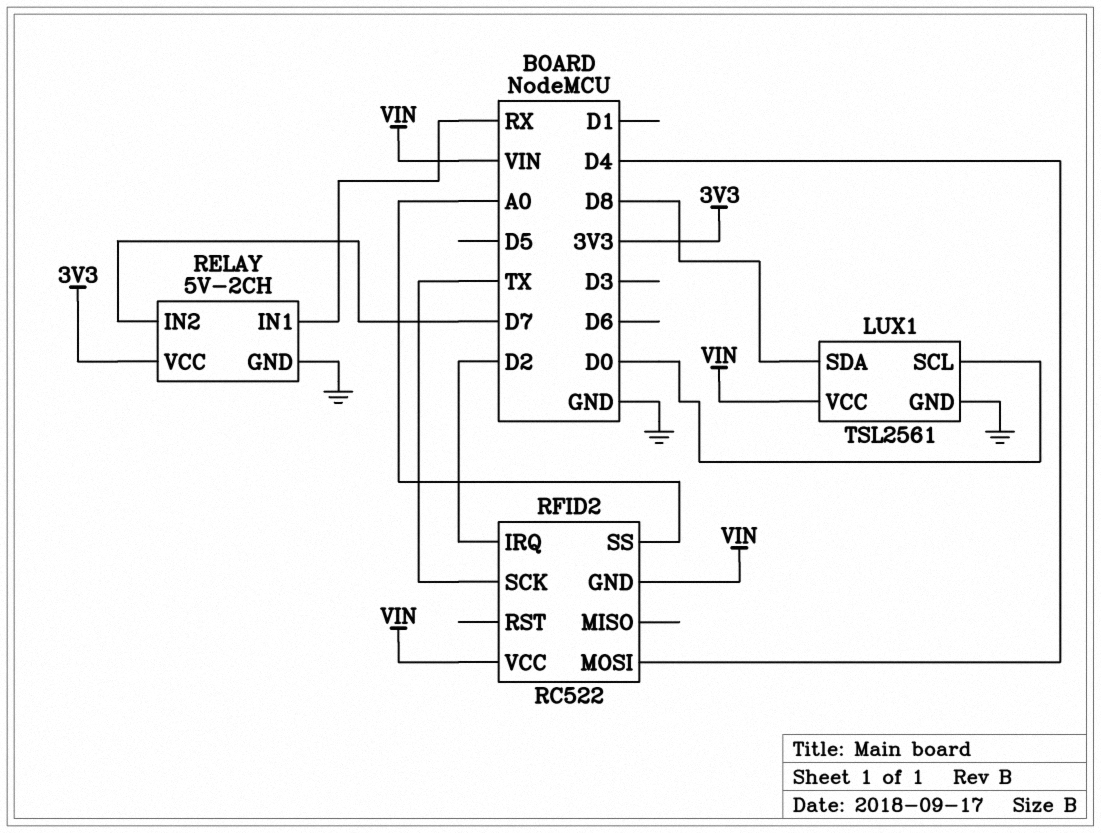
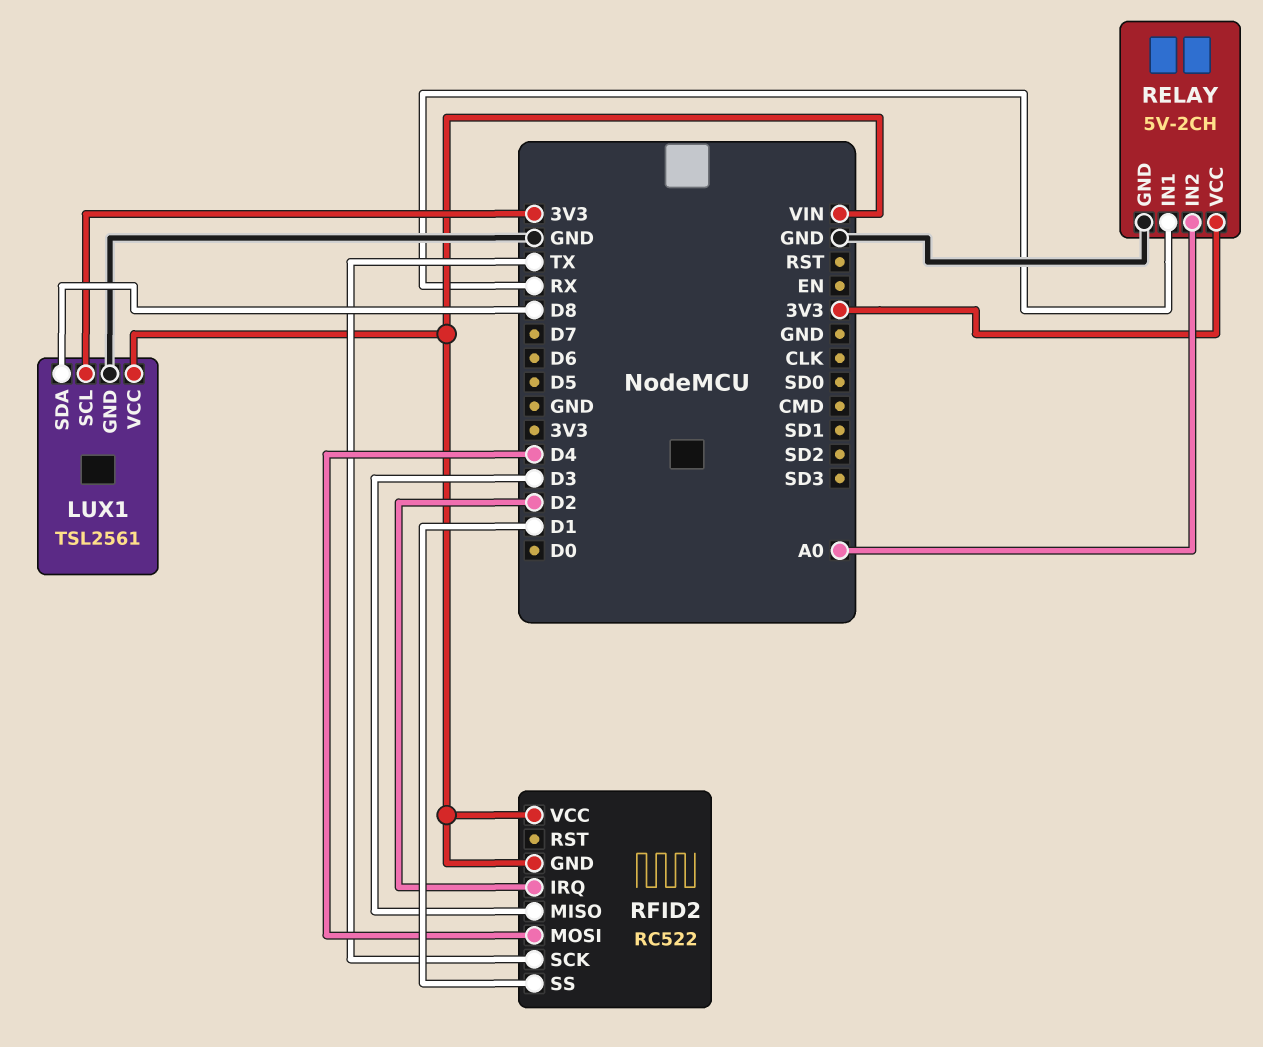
LUX1 pin SCL: D0 -> 3V3
RELAY pin IN2: D7 -> A0
RFID2 pin MISO: none -> D3
RFID2 pin SS: A0 -> D1

